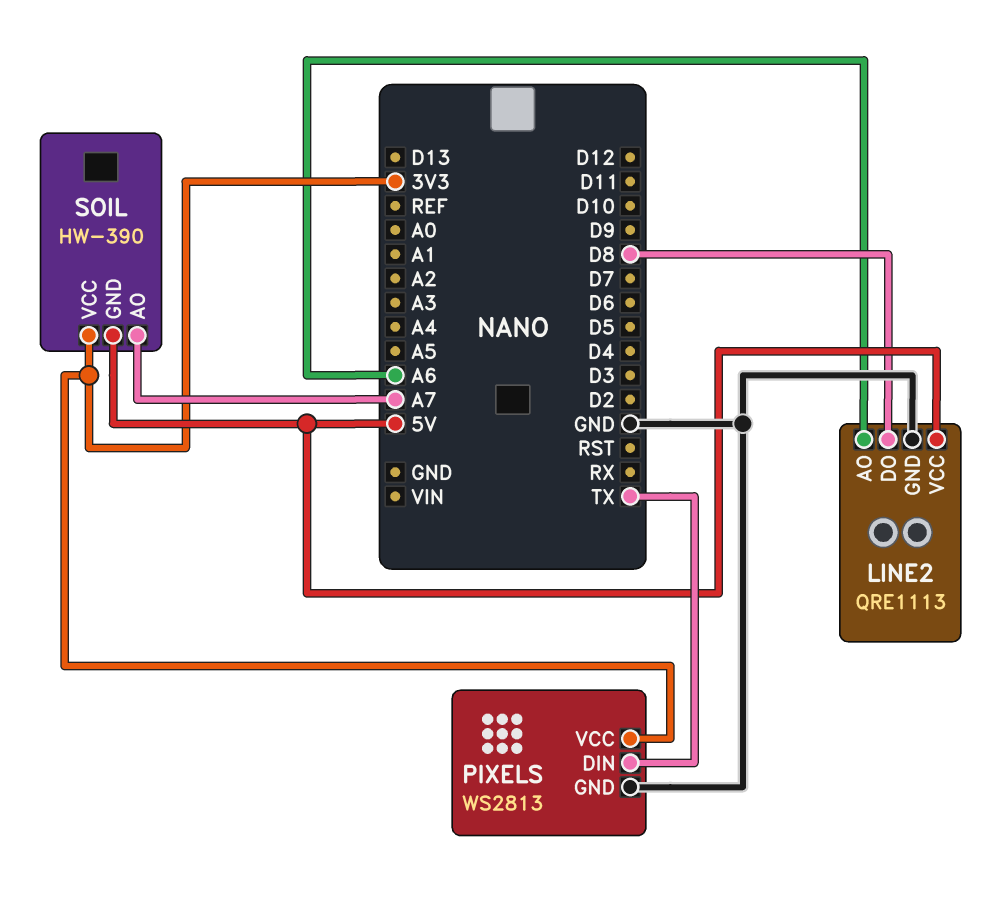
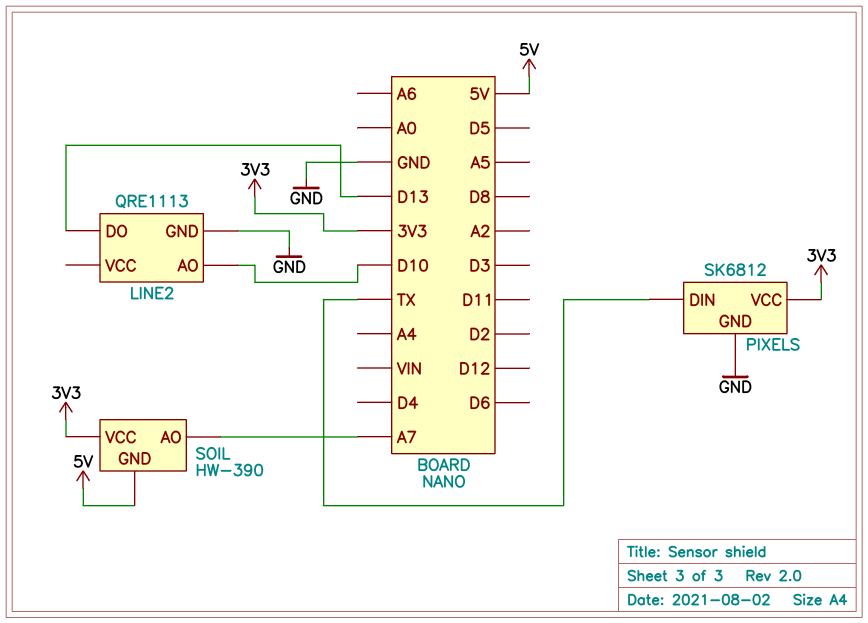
LINE2 pin AO: A6 -> D10
LINE2 pin DO: D8 -> D13
LINE2 pin VCC: 5V -> none
PIXELS: WS2813 -> SK6812

